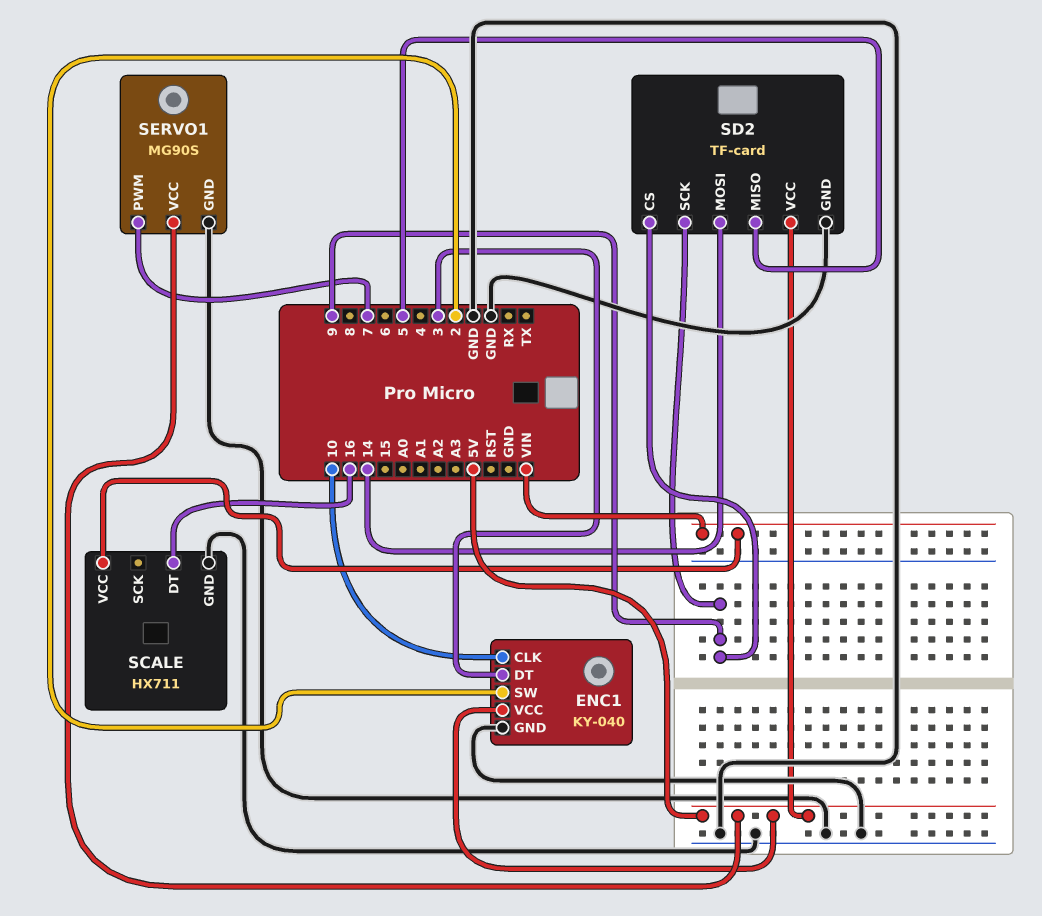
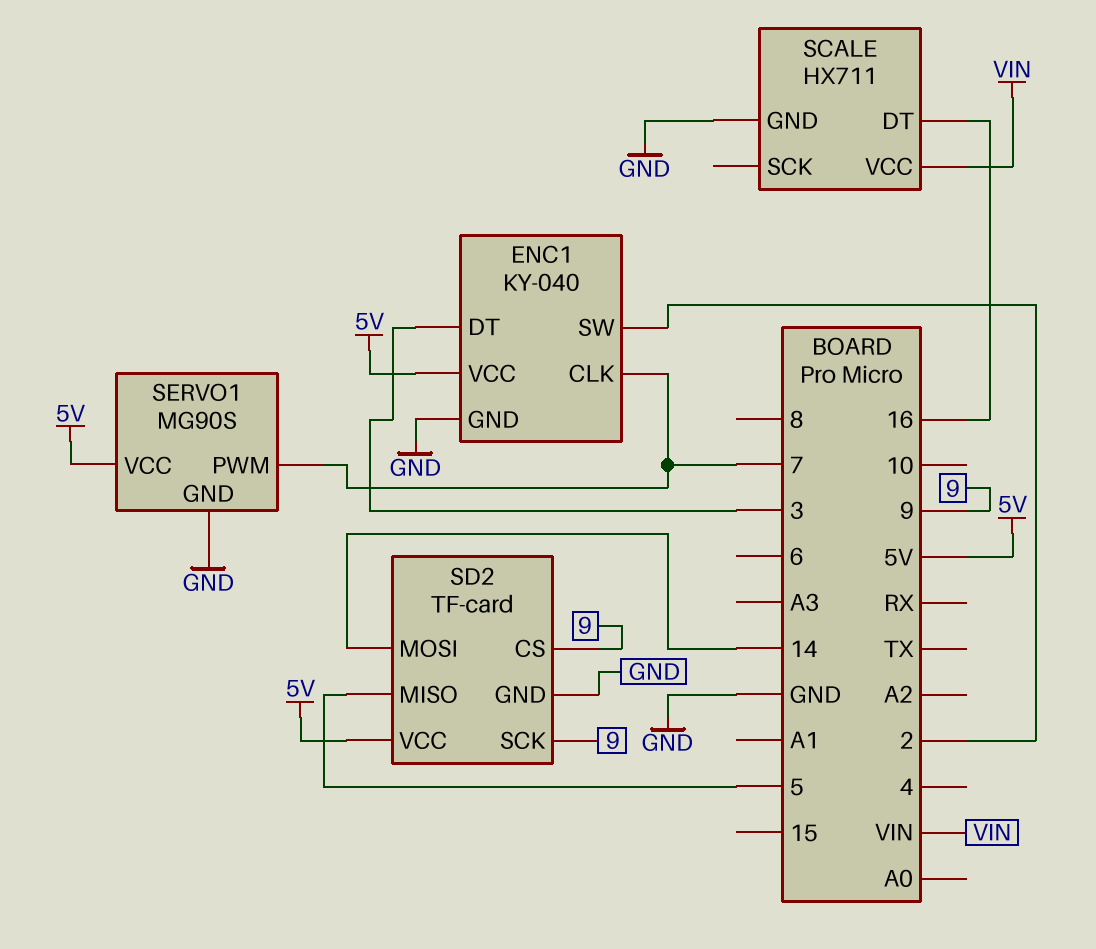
ENC1 pin CLK: 10 -> 7

